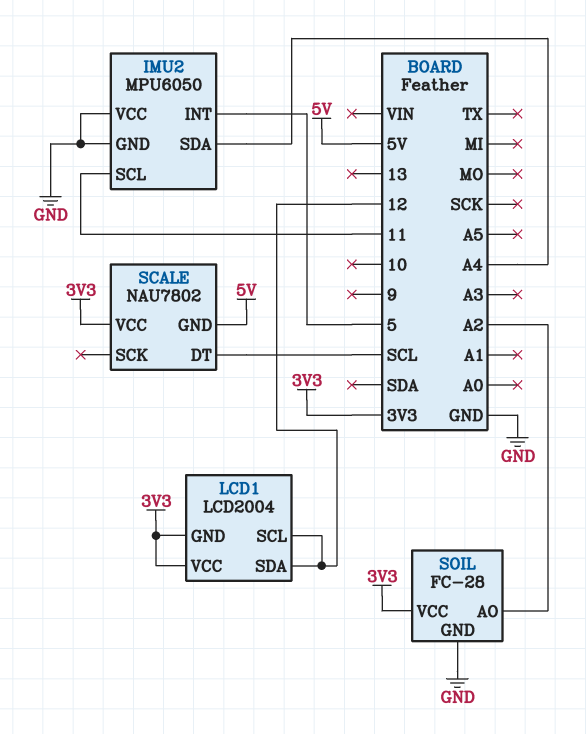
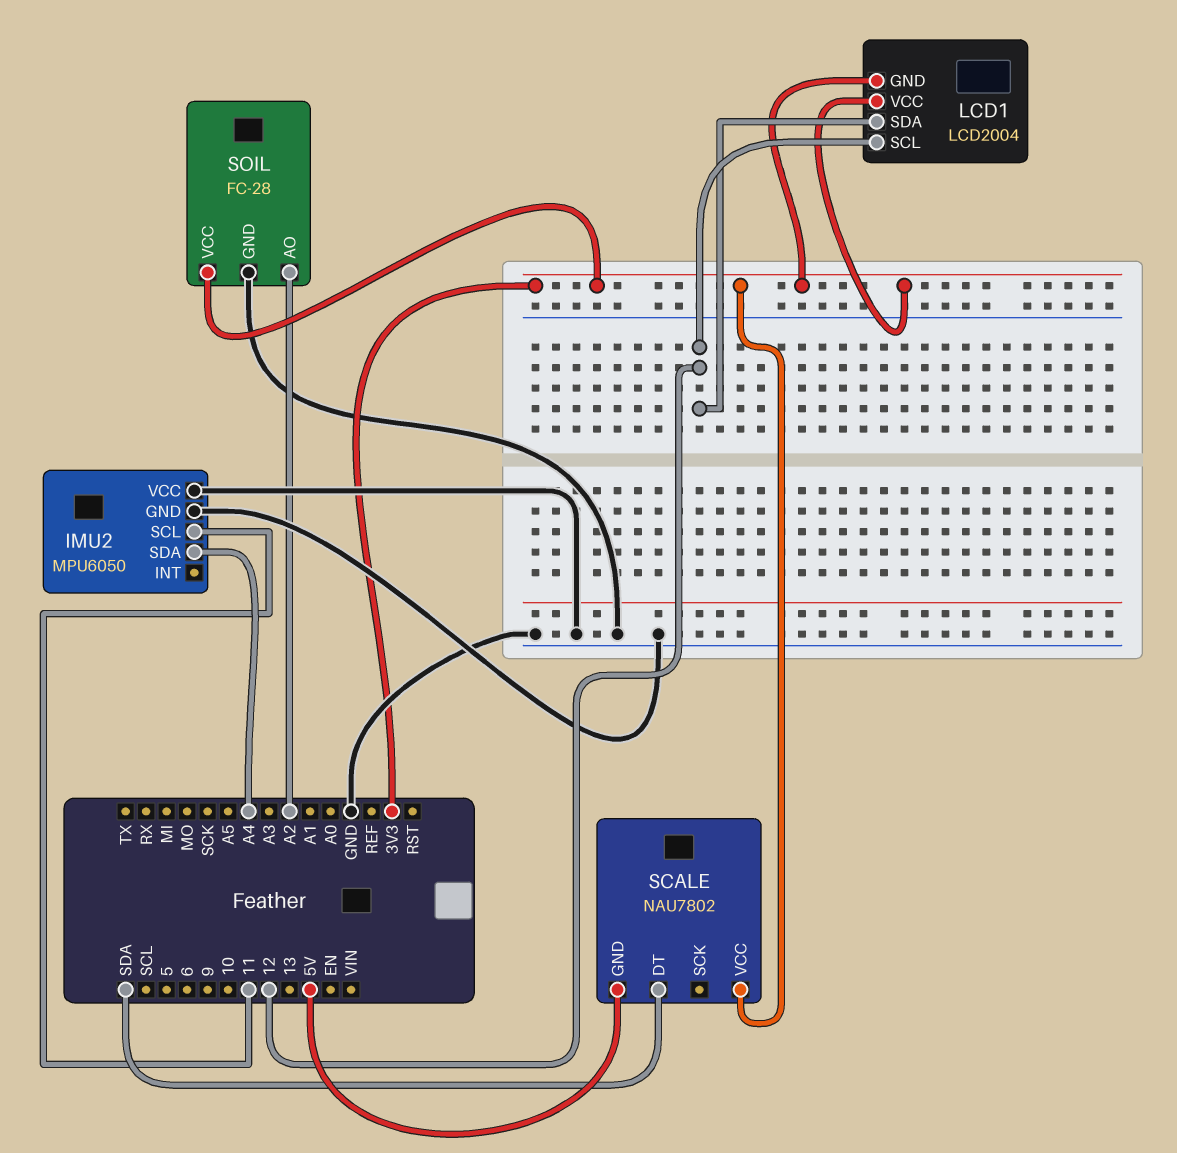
IMU2 pin INT: 5 -> none
SCALE pin DT: SCL -> SDA

